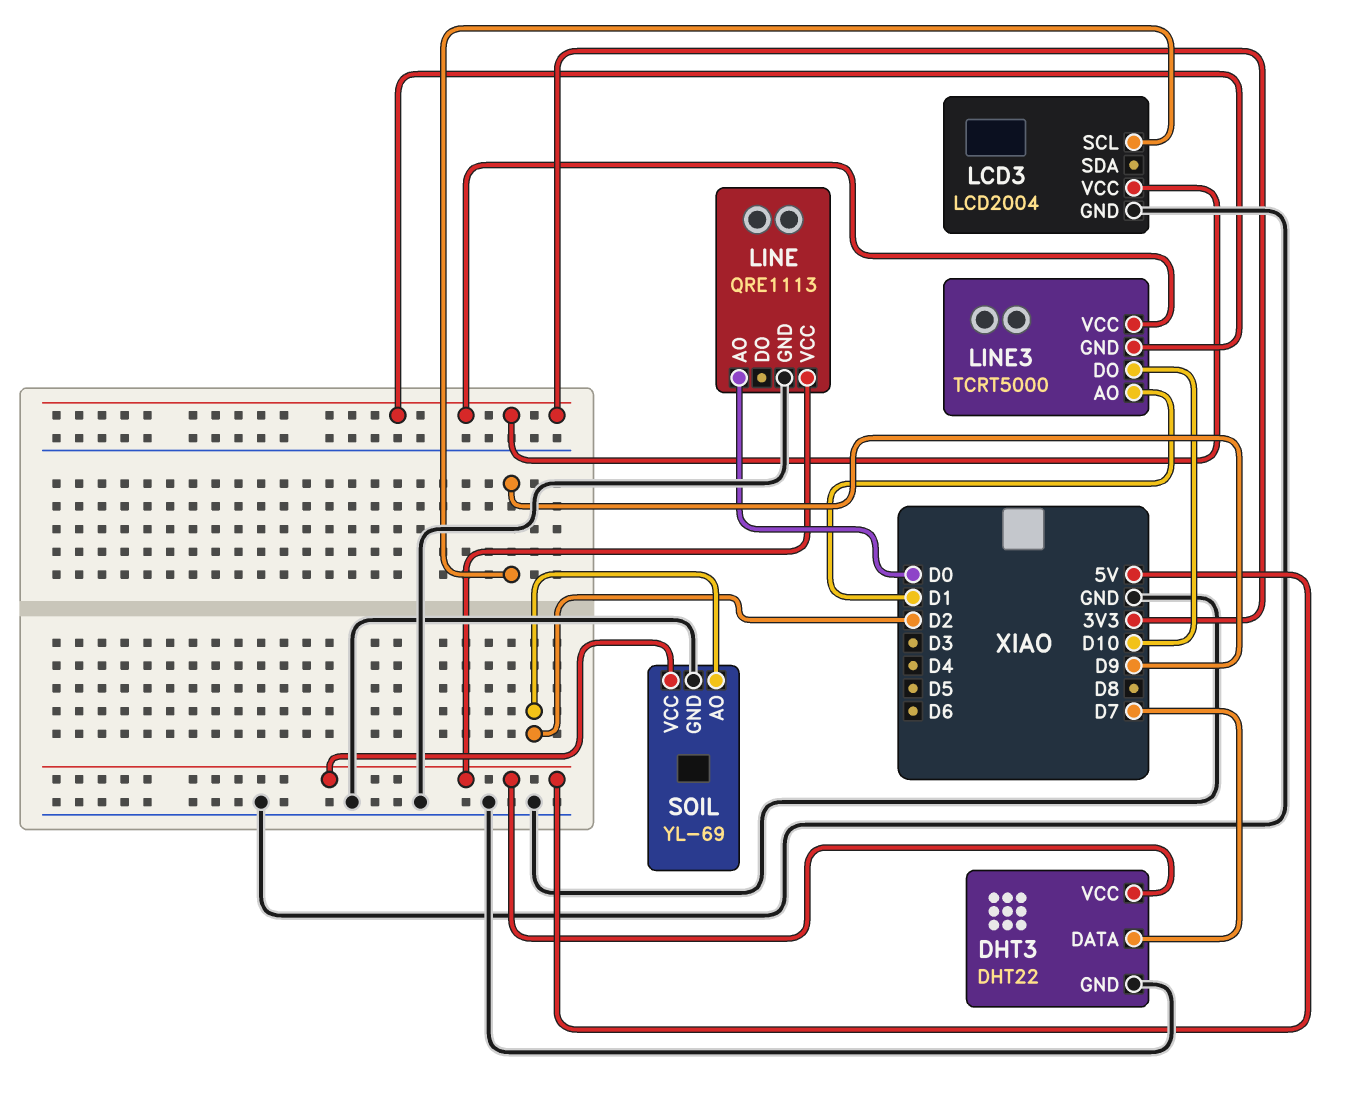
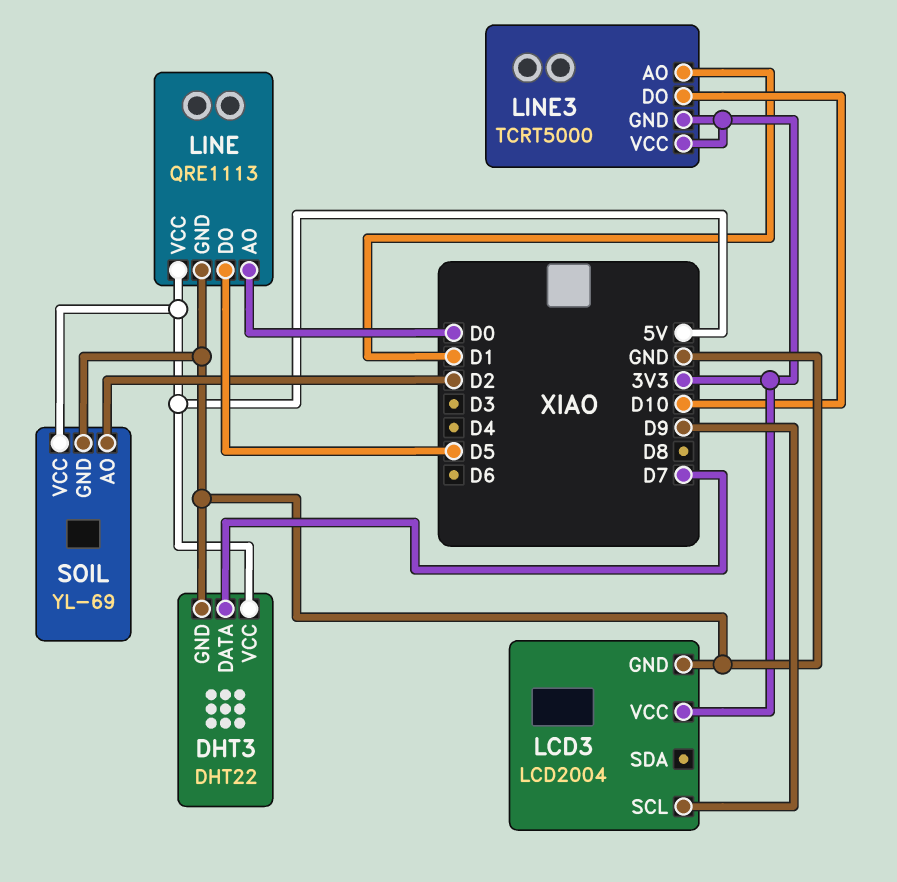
LINE pin DO: none -> D5

